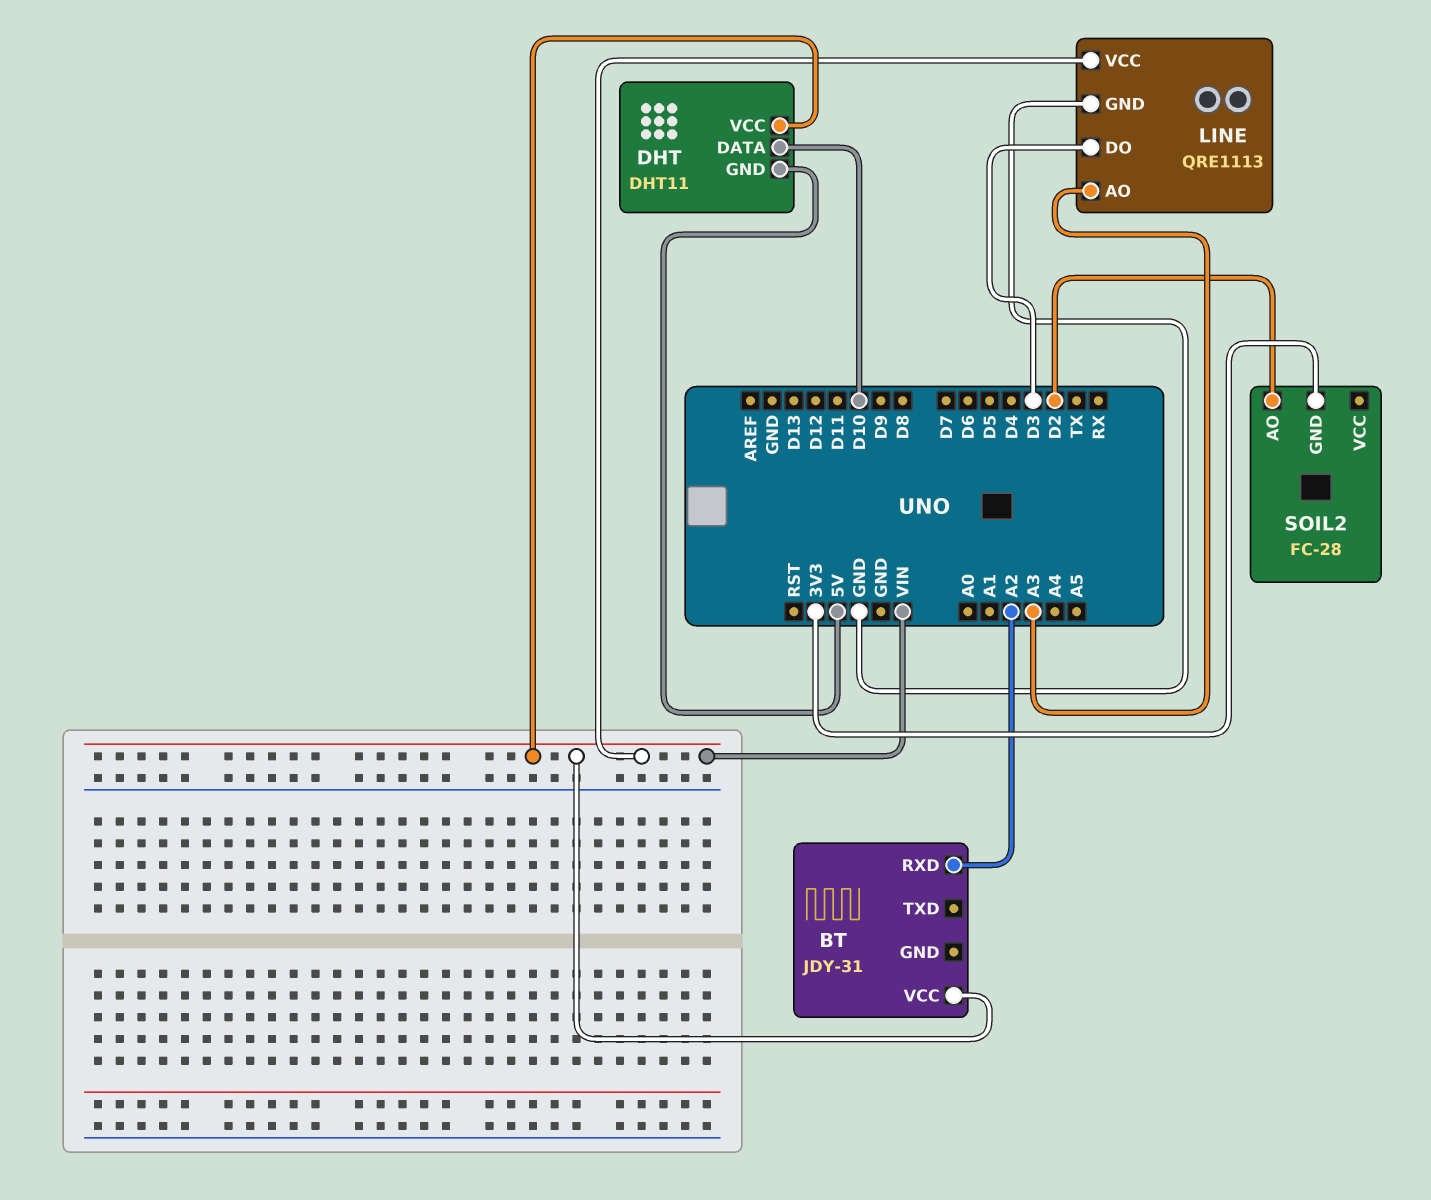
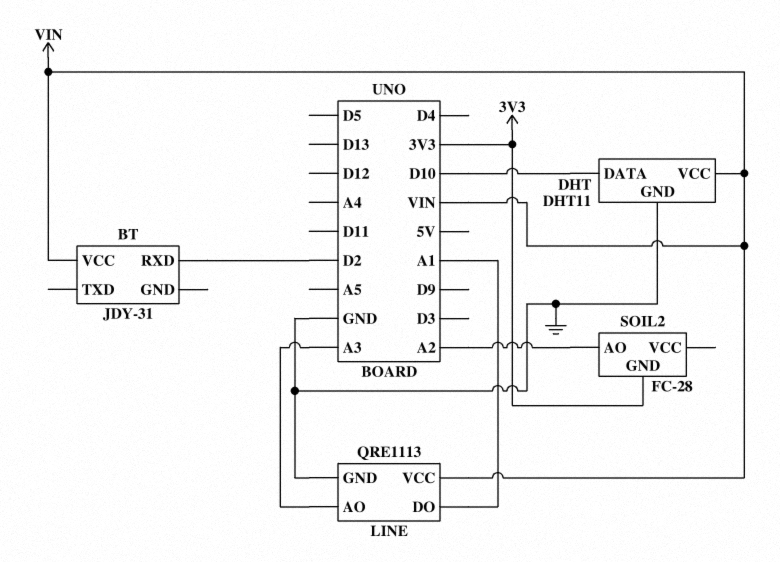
BT pin RXD: A2 -> D2
DHT pin GND: 5V -> GND
LINE pin DO: D3 -> A1
SOIL2 pin AO: D2 -> A2

